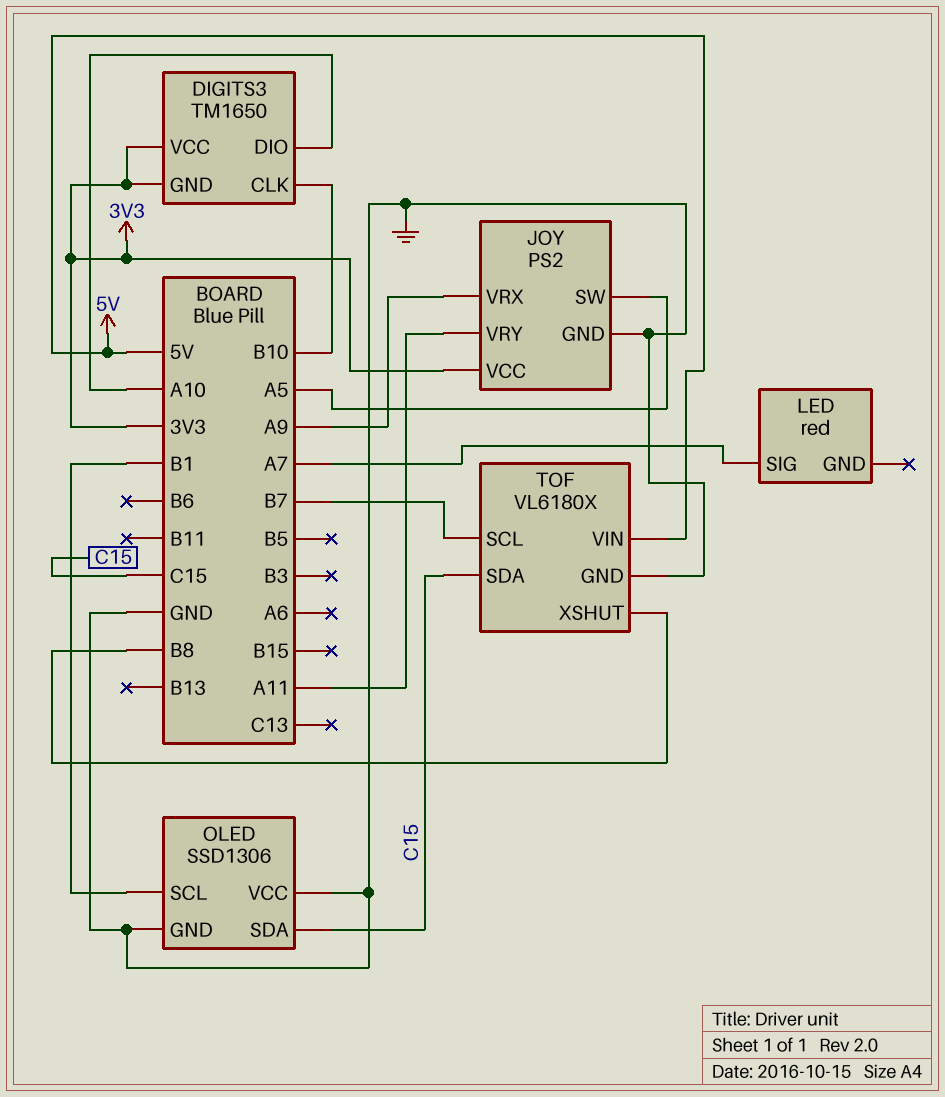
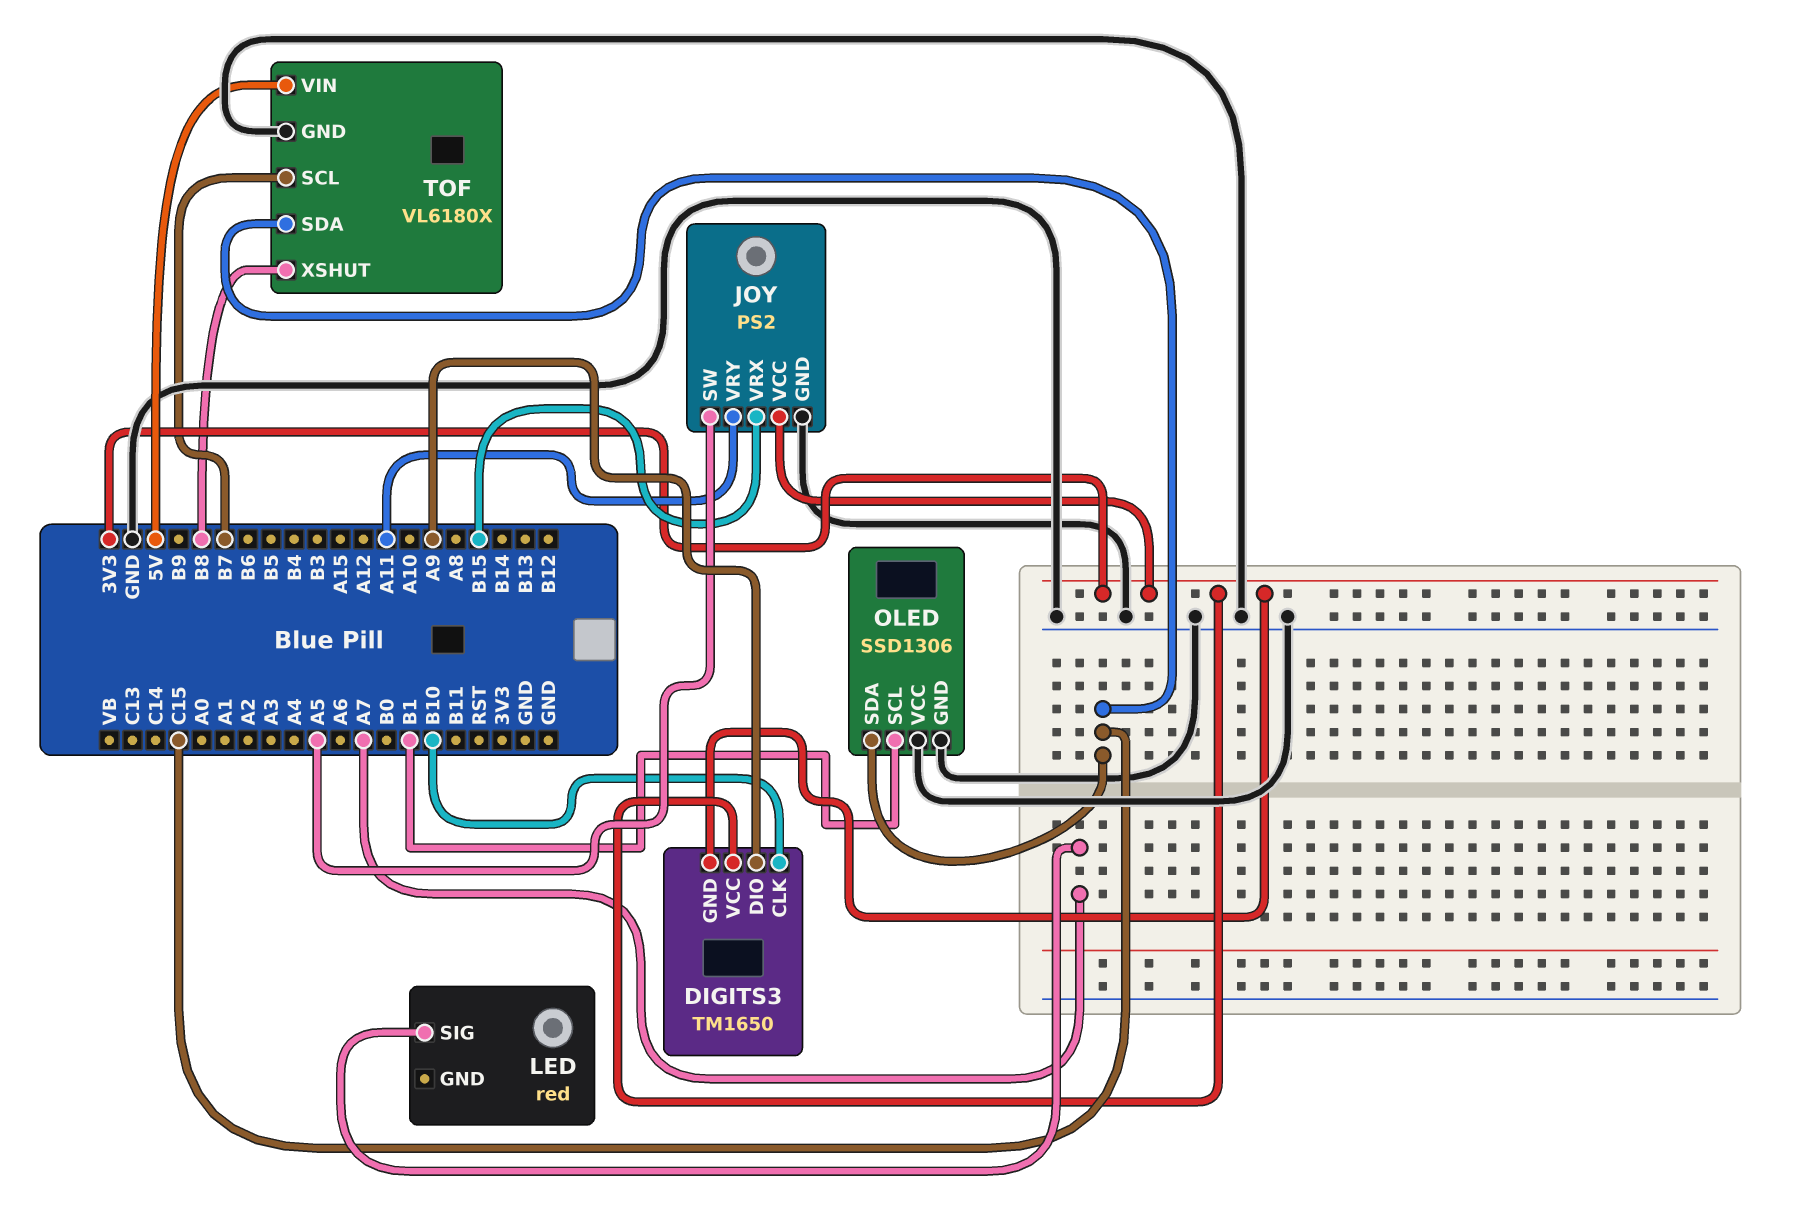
DIGITS3 pin DIO: A10 -> A9
JOY pin VRX: A9 -> B15

